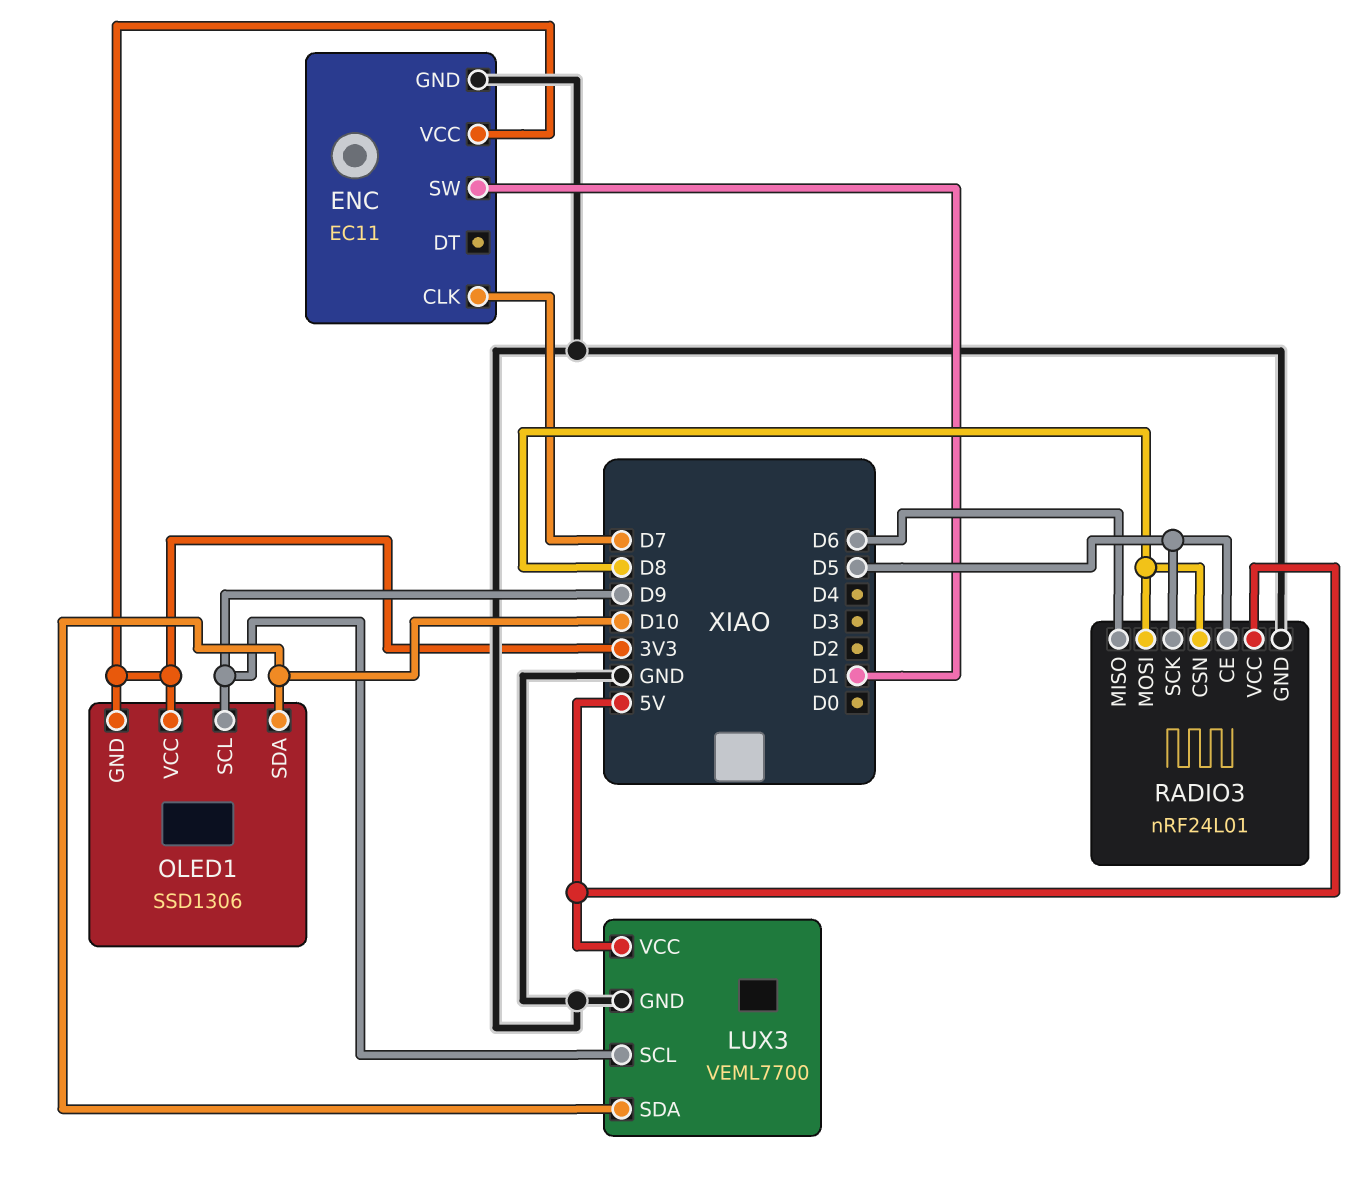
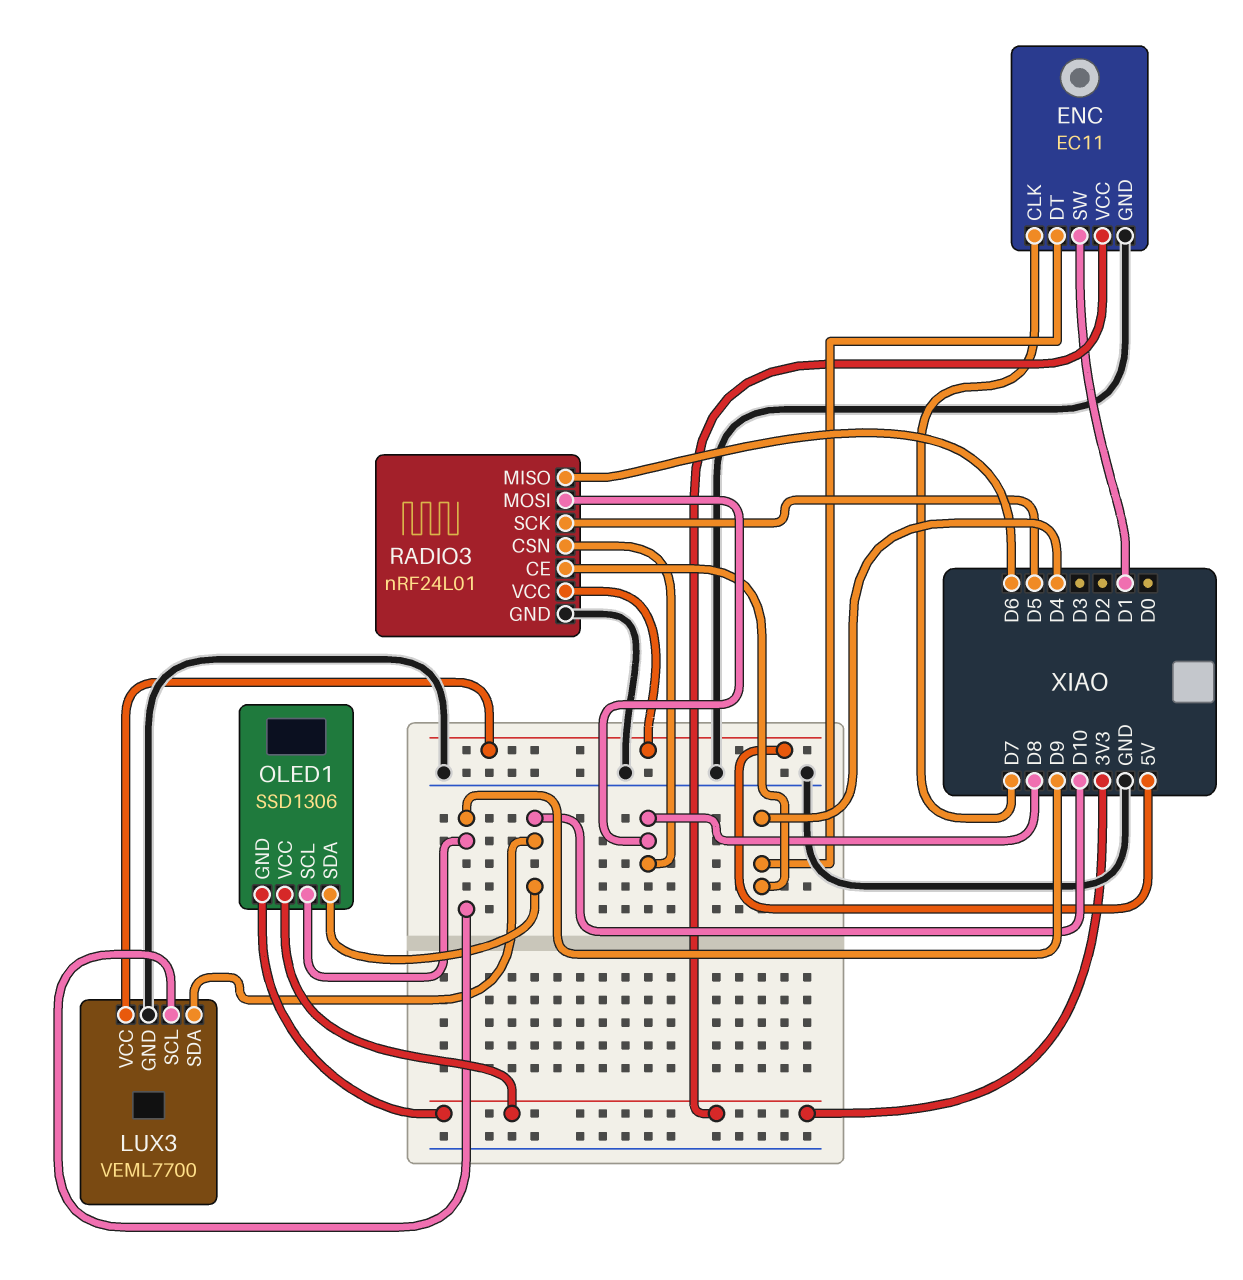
ENC pin DT: none -> D4
RADIO3 pin CE: D5 -> D4

